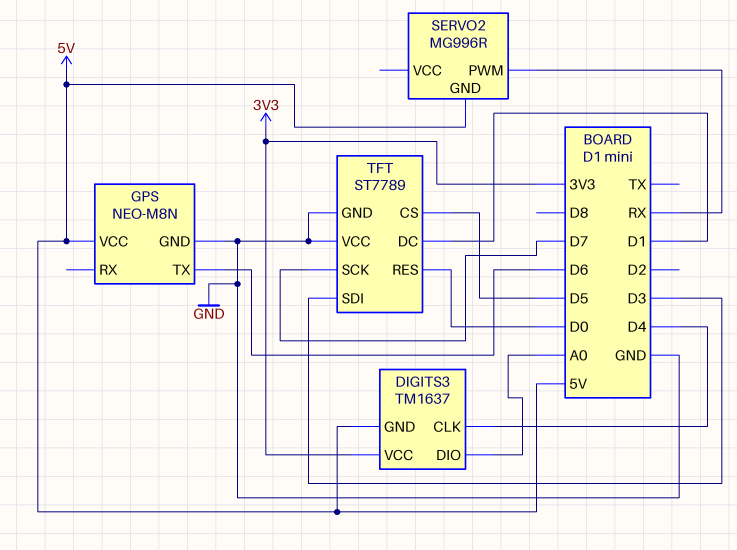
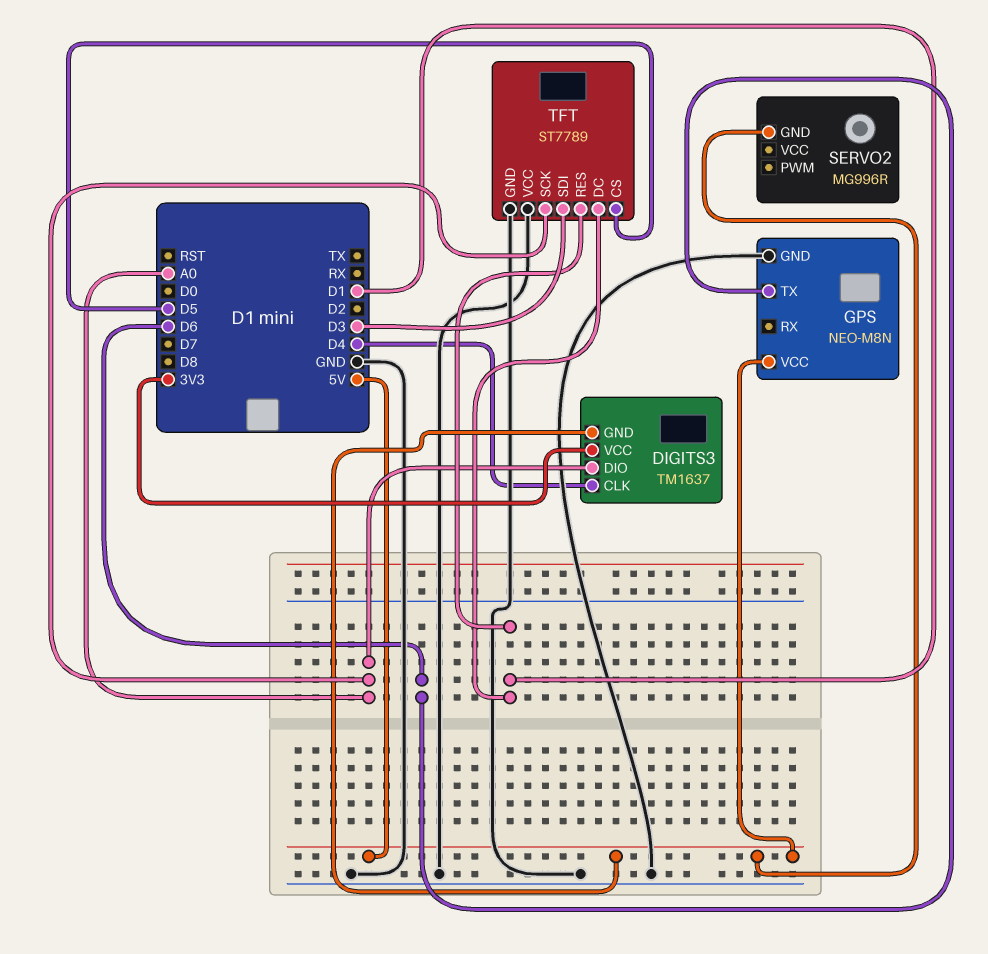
SERVO2 pin PWM: RX -> none
TFT pin RES: D0 -> D1
TFT pin SCK: D7 -> A0

